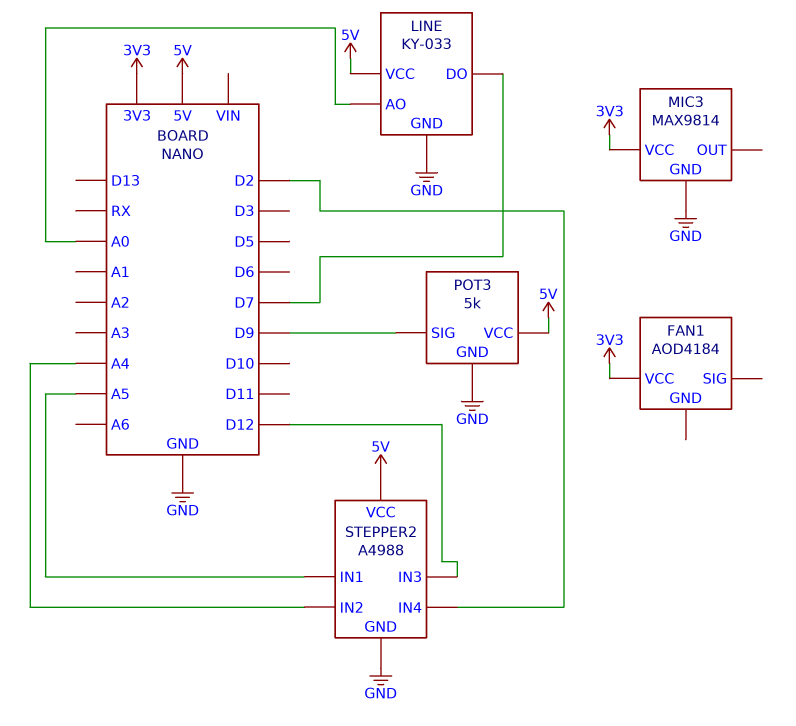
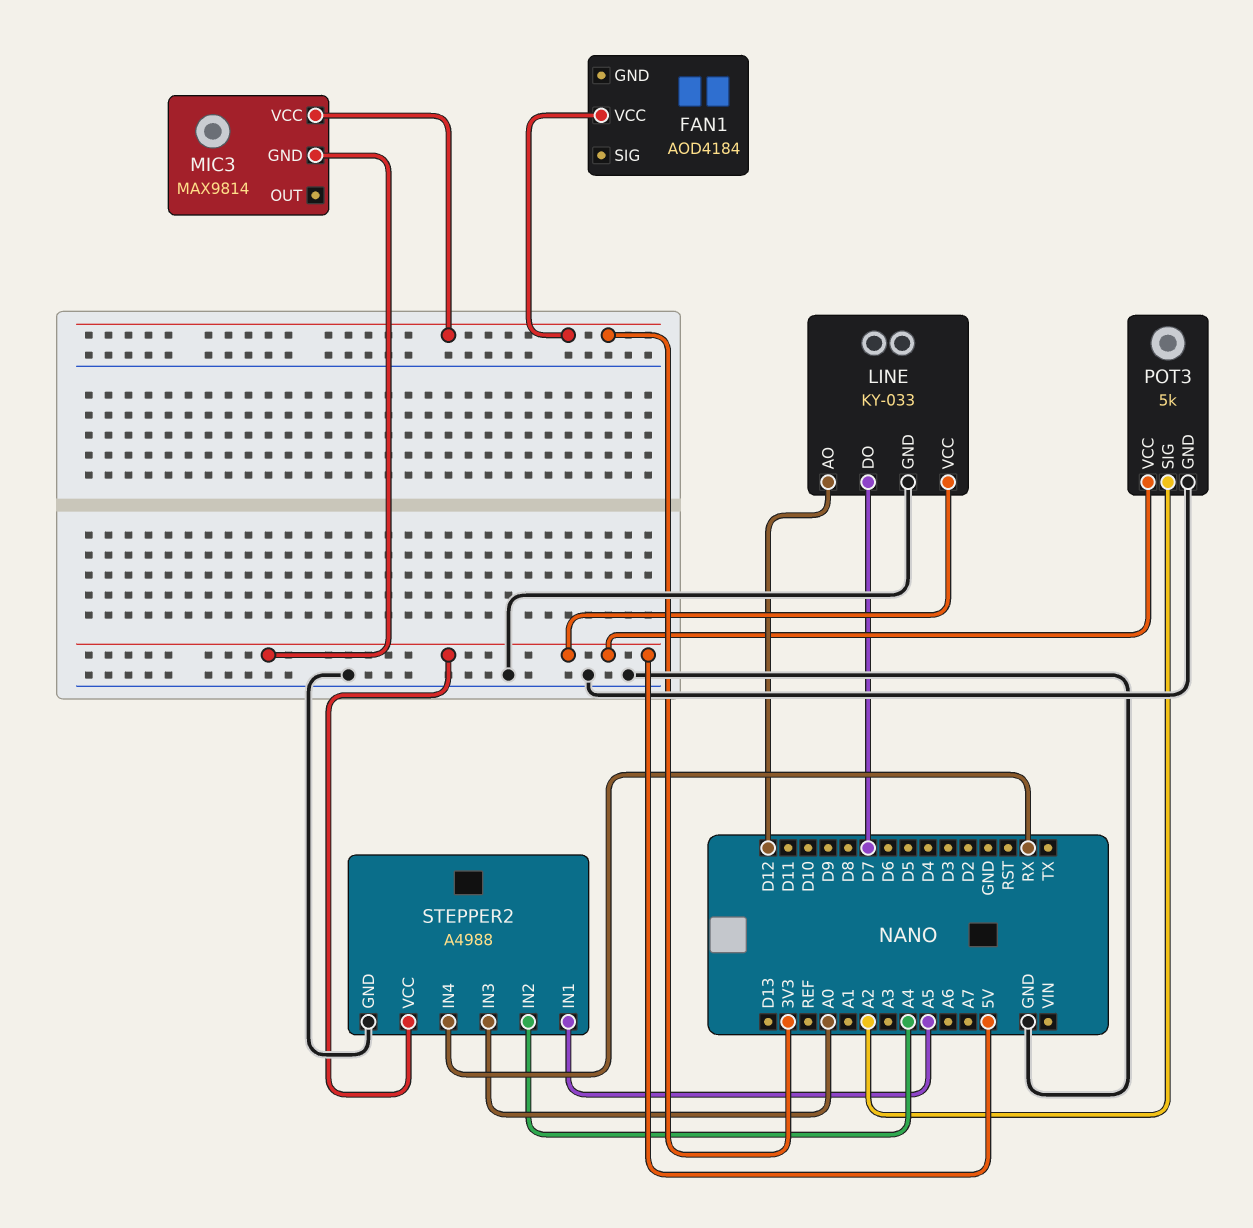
LINE pin AO: A0 -> D12
MIC3 pin GND: GND -> 5V
POT3 pin SIG: D9 -> A2
STEPPER2 pin IN3: D12 -> A0
STEPPER2 pin IN4: D2 -> RX

